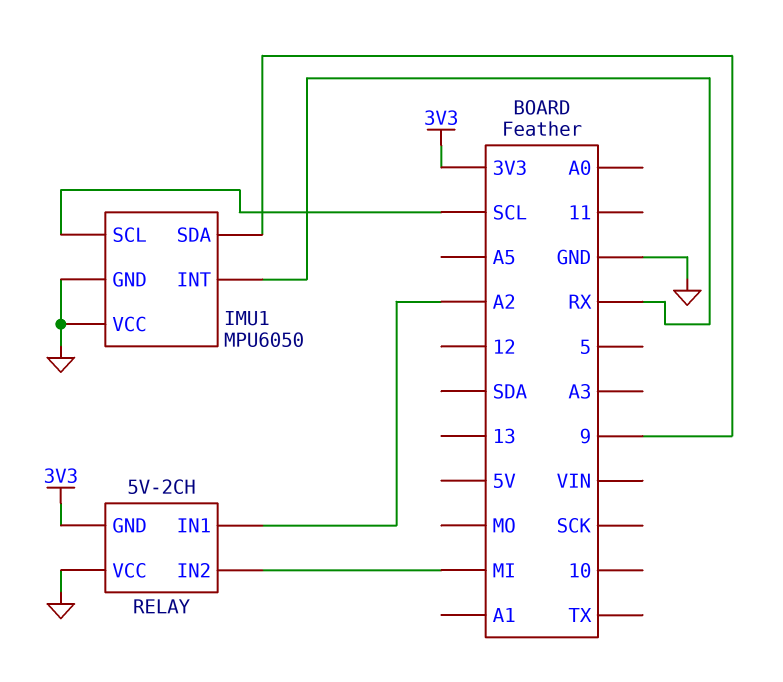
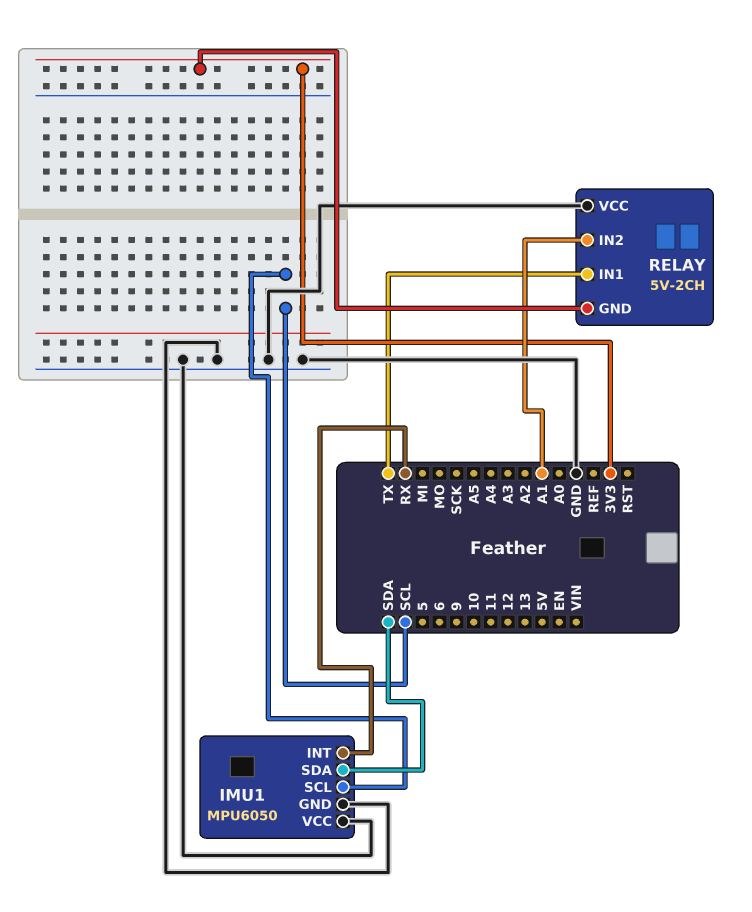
IMU1 pin SDA: 9 -> SDA
RELAY pin IN1: A2 -> TX
RELAY pin IN2: MI -> A1

